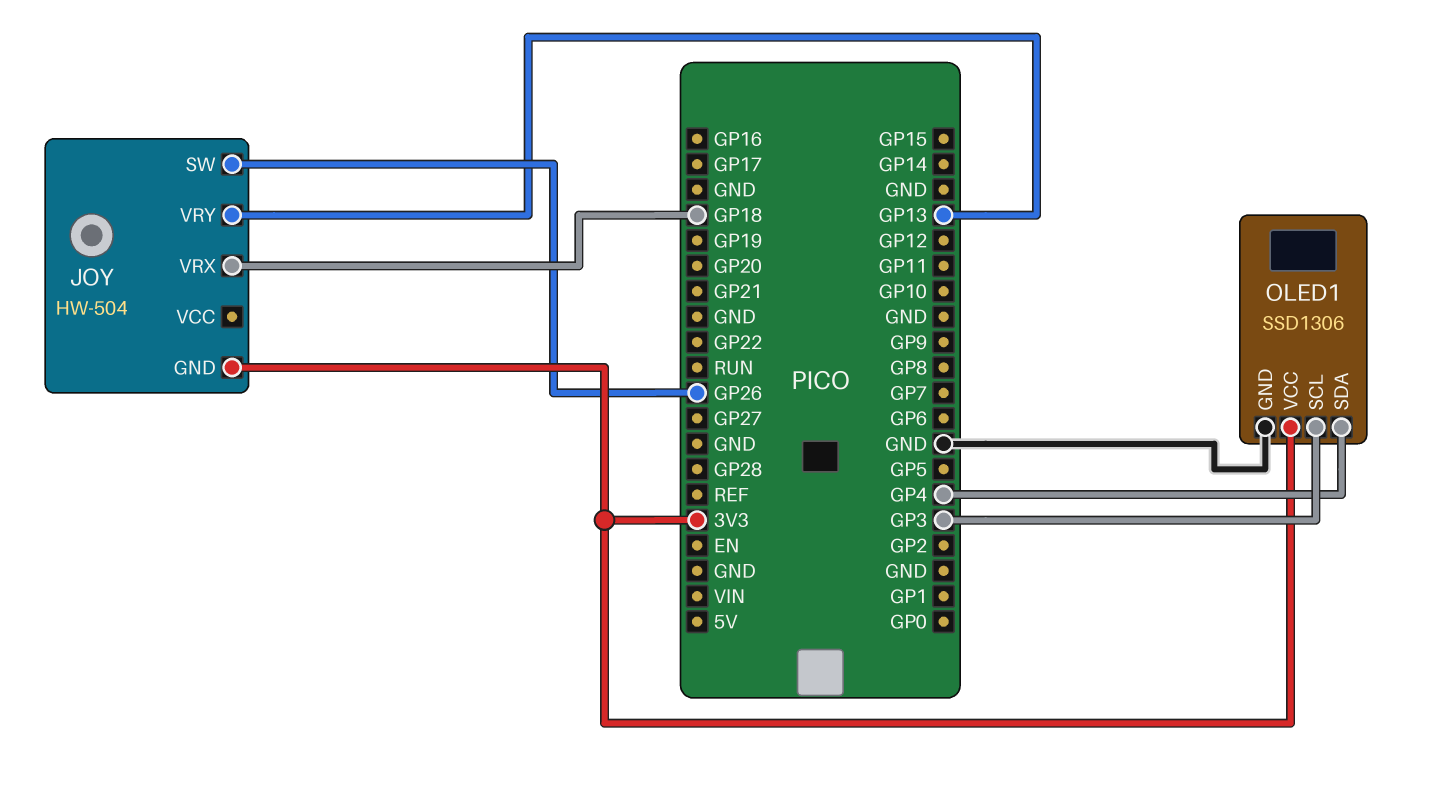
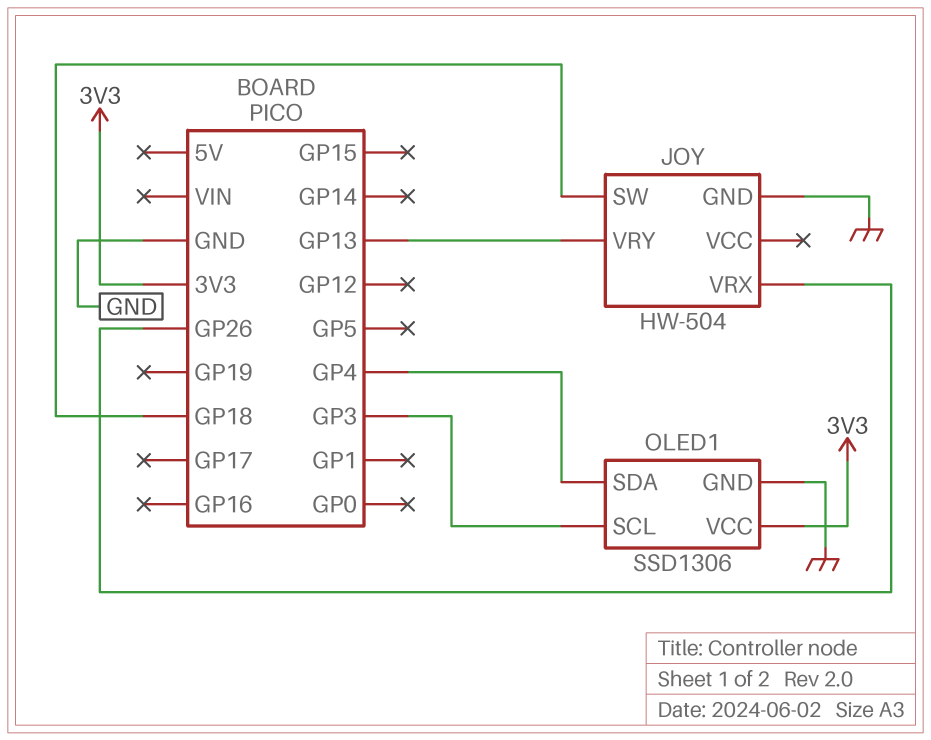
JOY pin GND: 3V3 -> GND
JOY pin SW: GP26 -> GP18
JOY pin VRX: GP18 -> GP26

